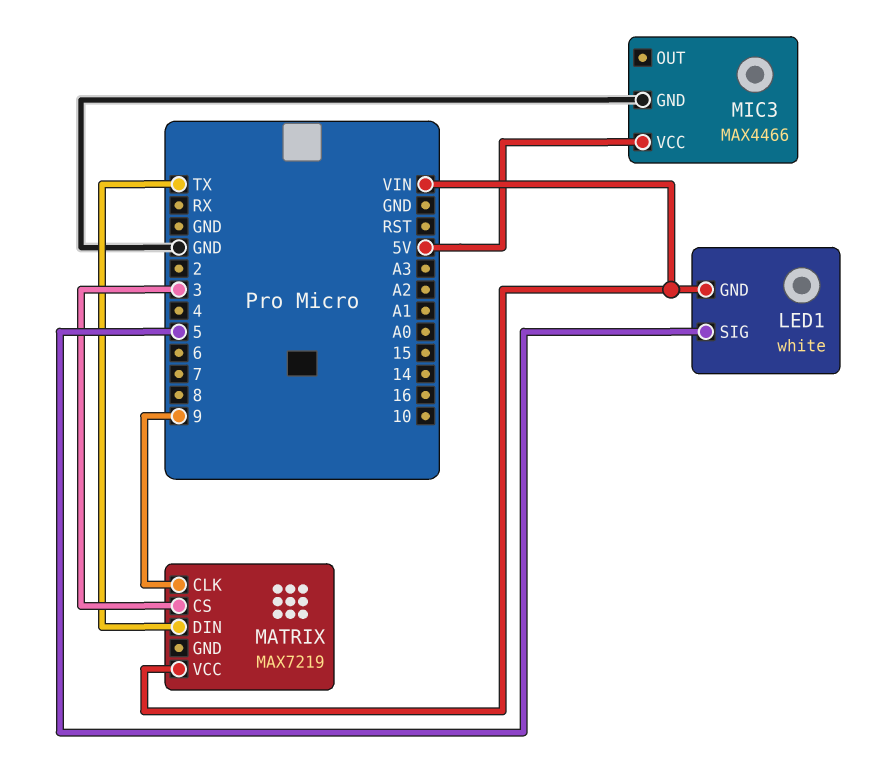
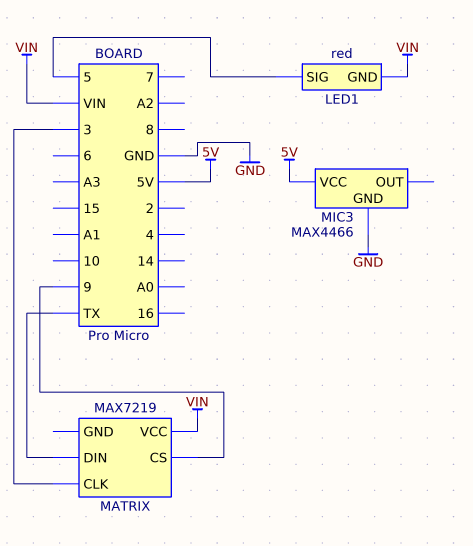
LED1: white -> red
MATRIX pin CLK: 9 -> 3
MATRIX pin CS: 3 -> 9

